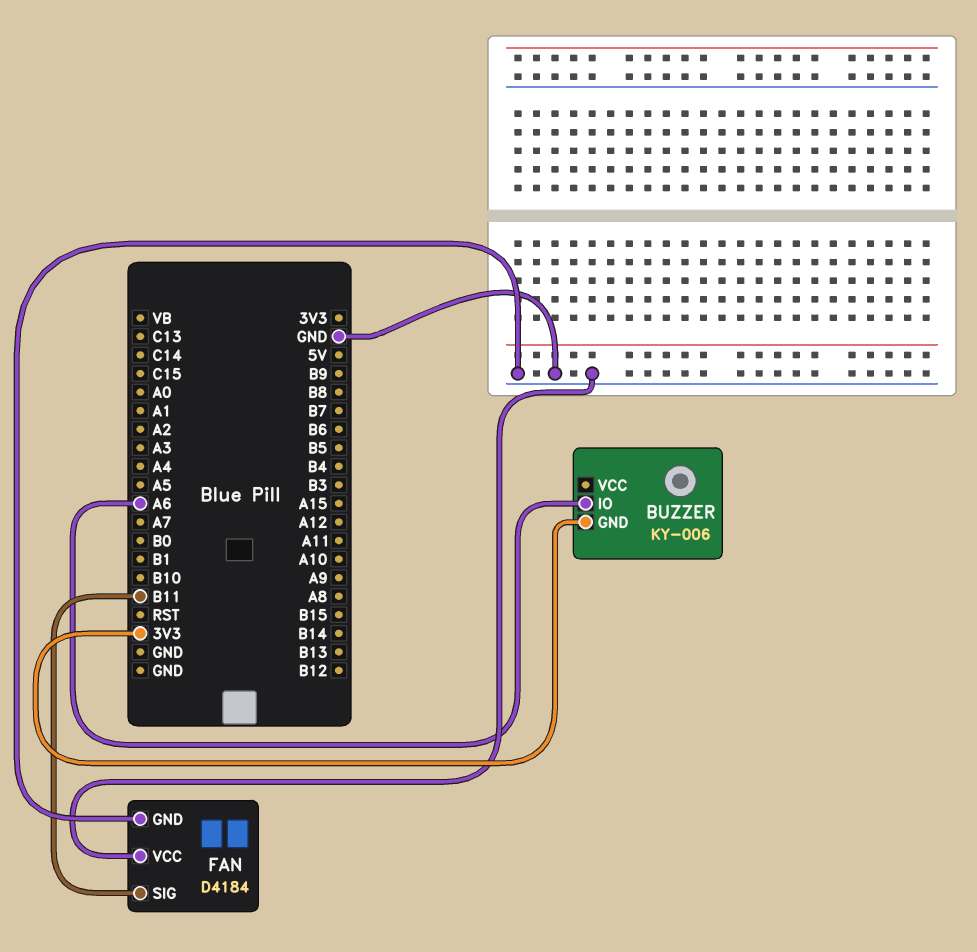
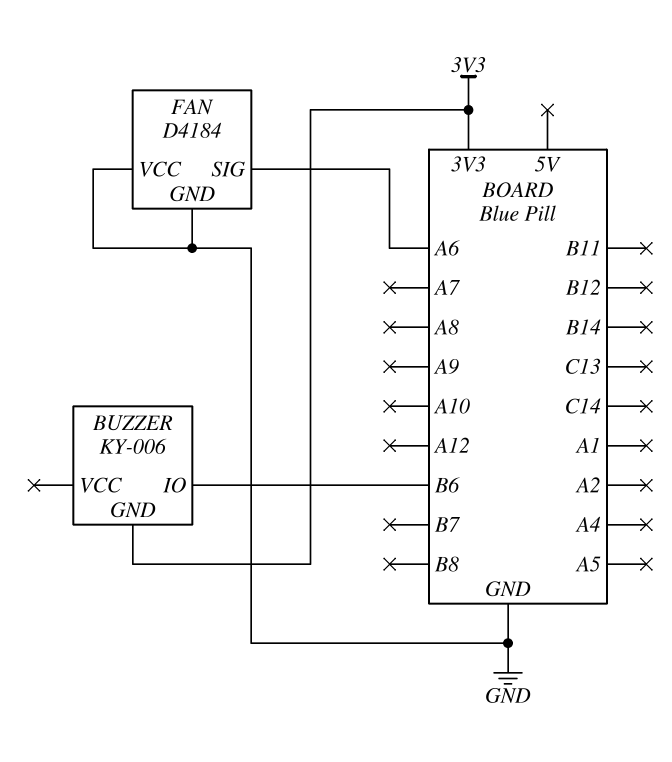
BUZZER pin IO: A6 -> B6
FAN pin SIG: B11 -> A6

